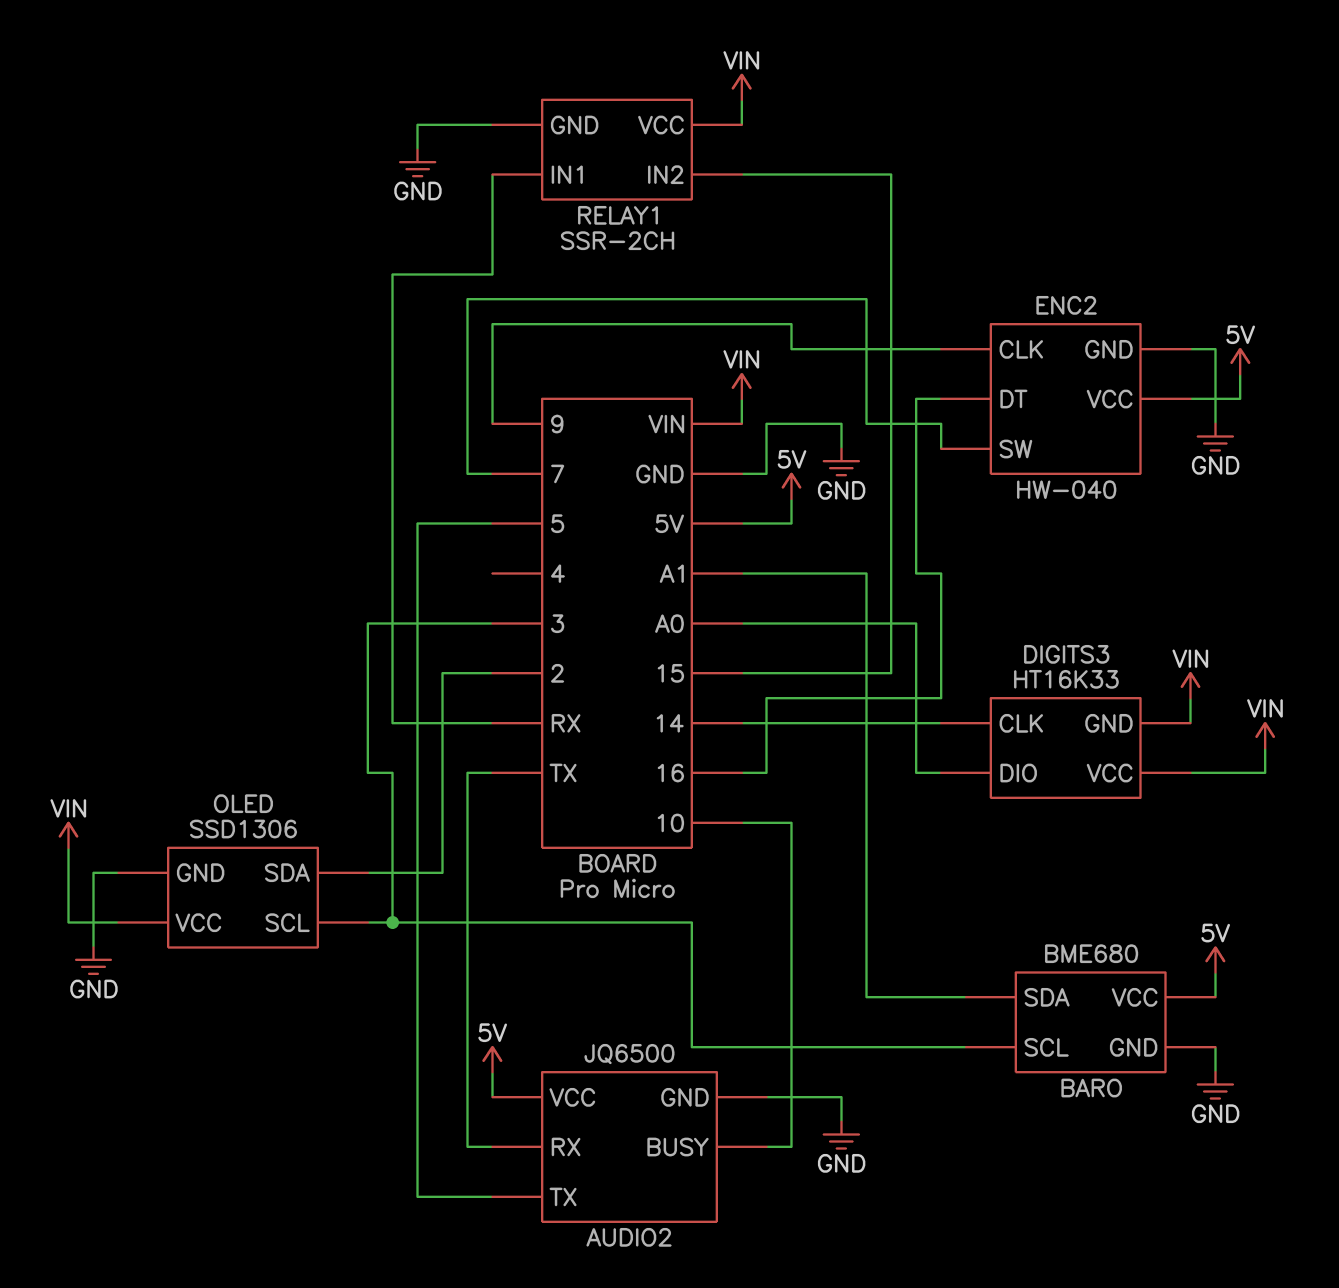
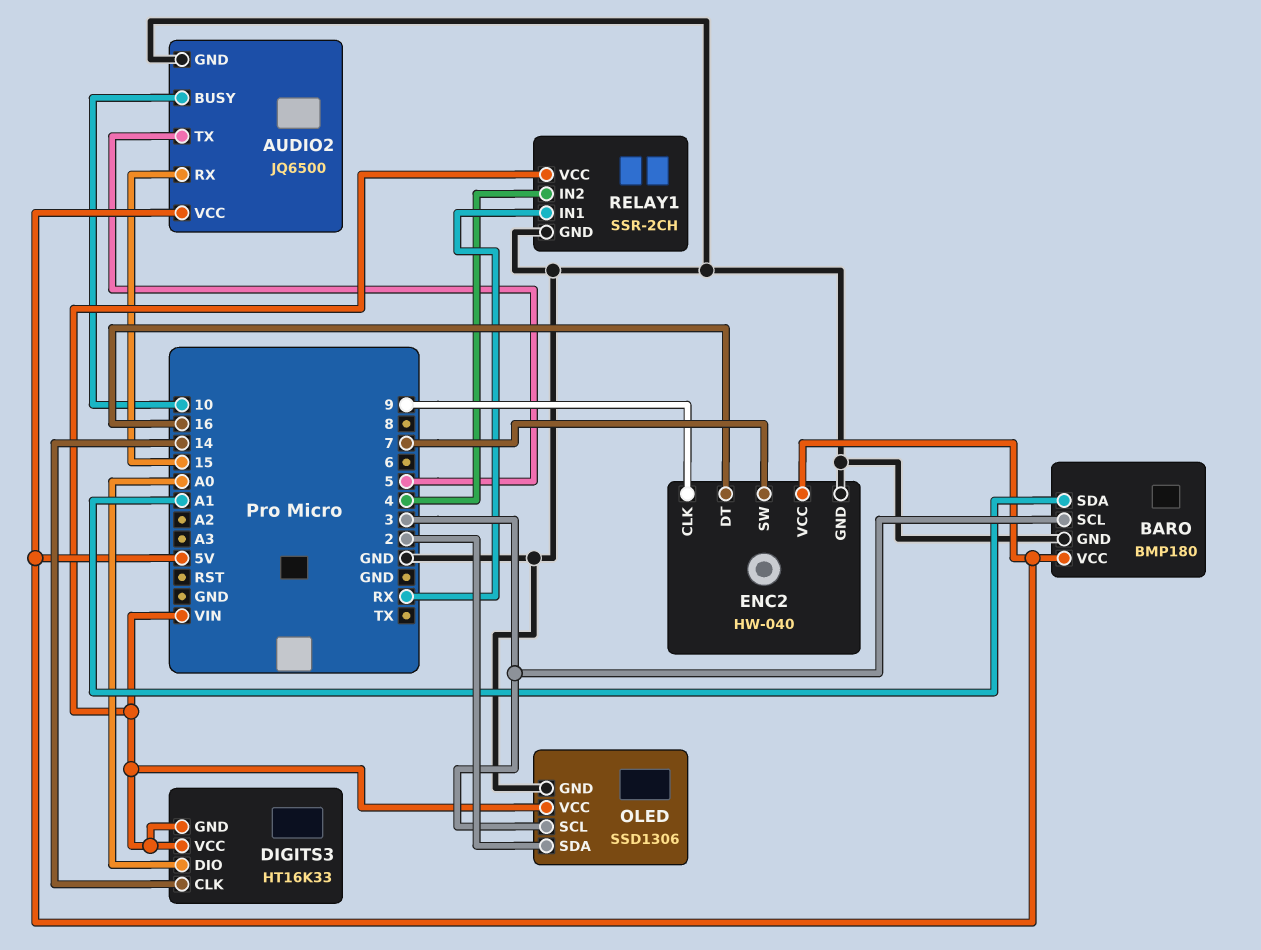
AUDIO2 pin RX: TX -> 15
BARO: BME680 -> BMP180
RELAY1 pin IN2: 15 -> 4

